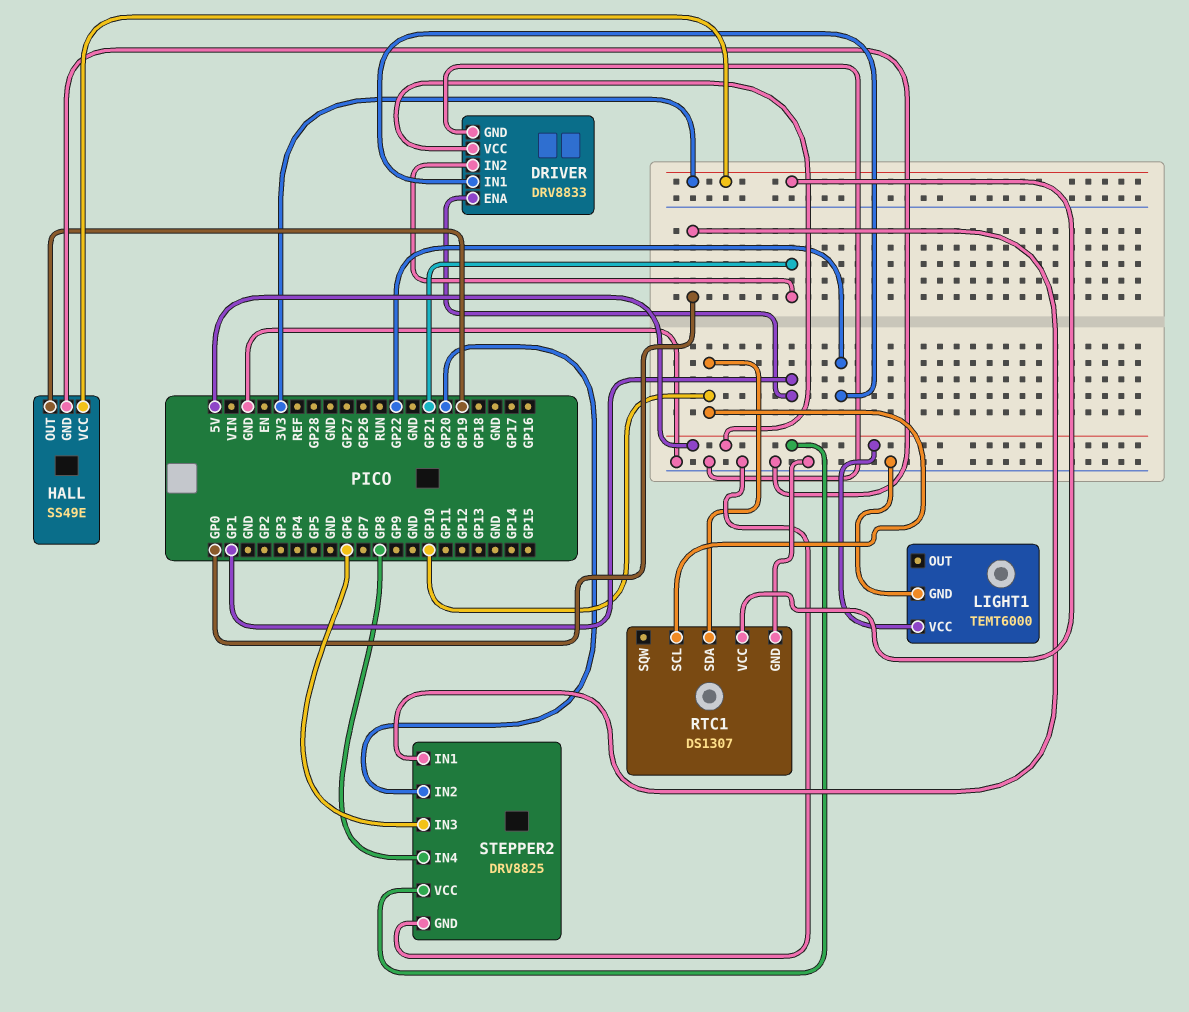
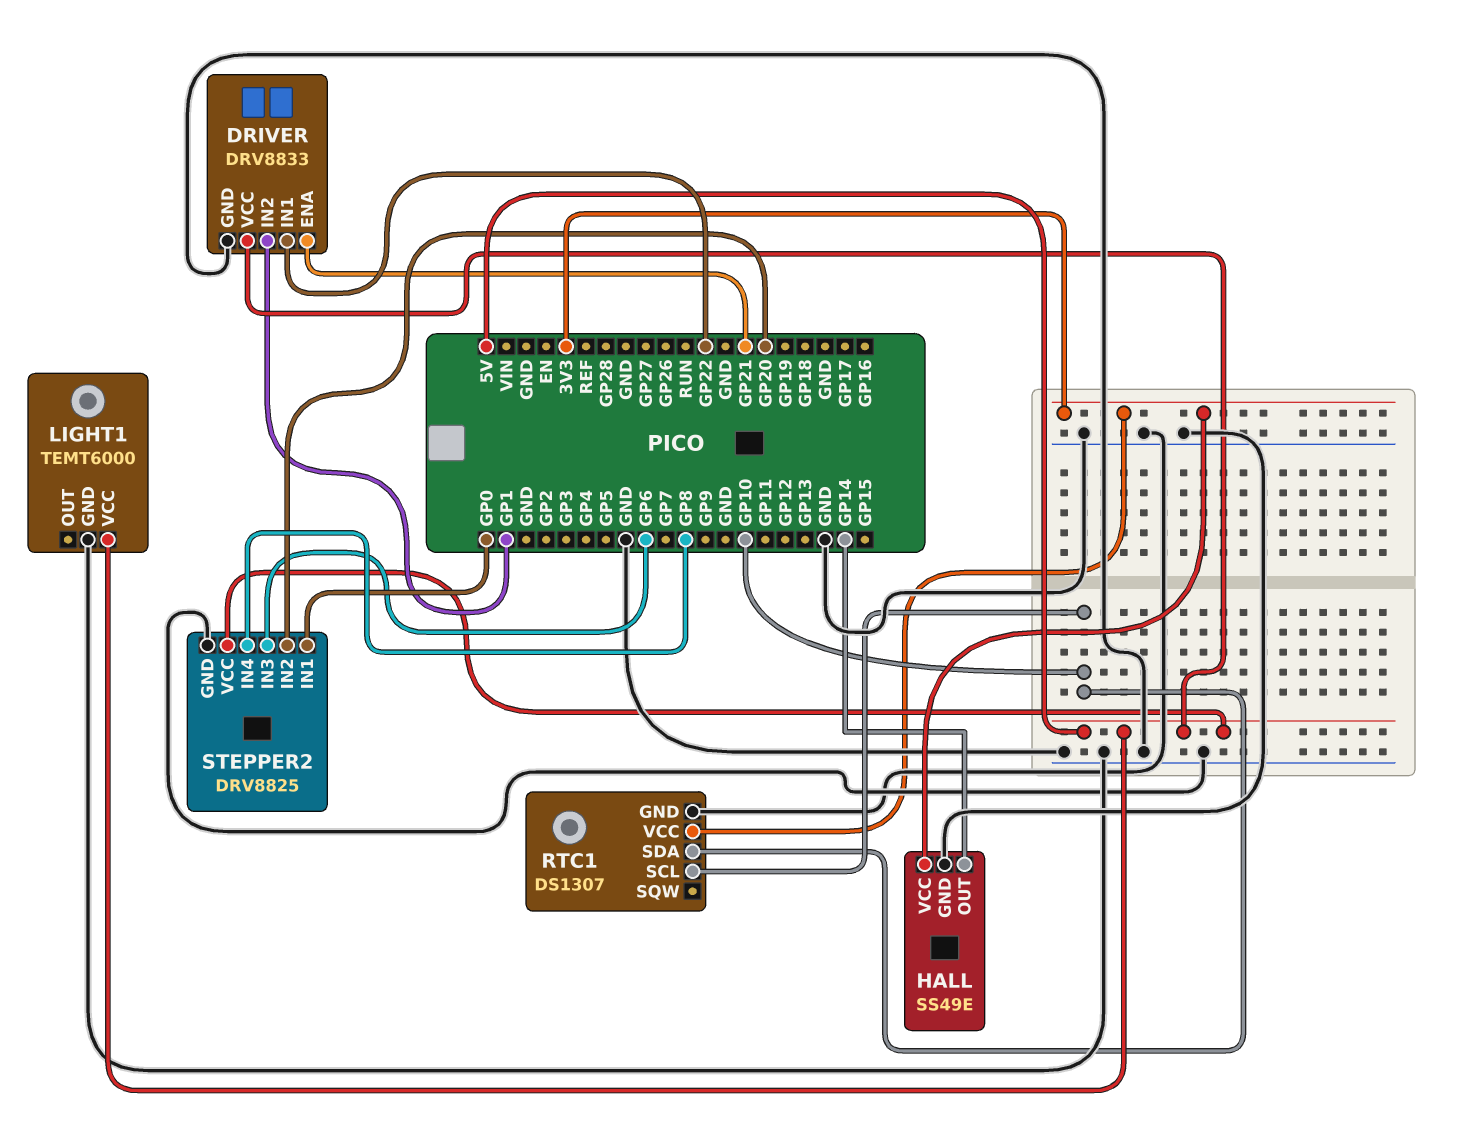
DRIVER pin ENA: GP1 -> GP21
DRIVER pin IN2: GP21 -> GP1
HALL pin OUT: GP19 -> GP14

